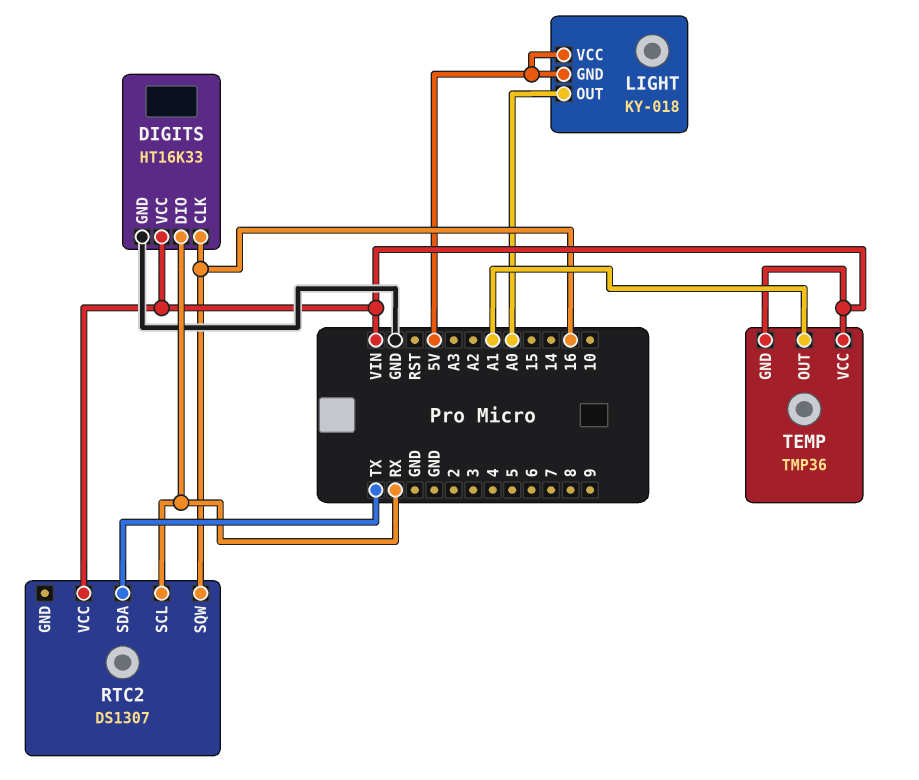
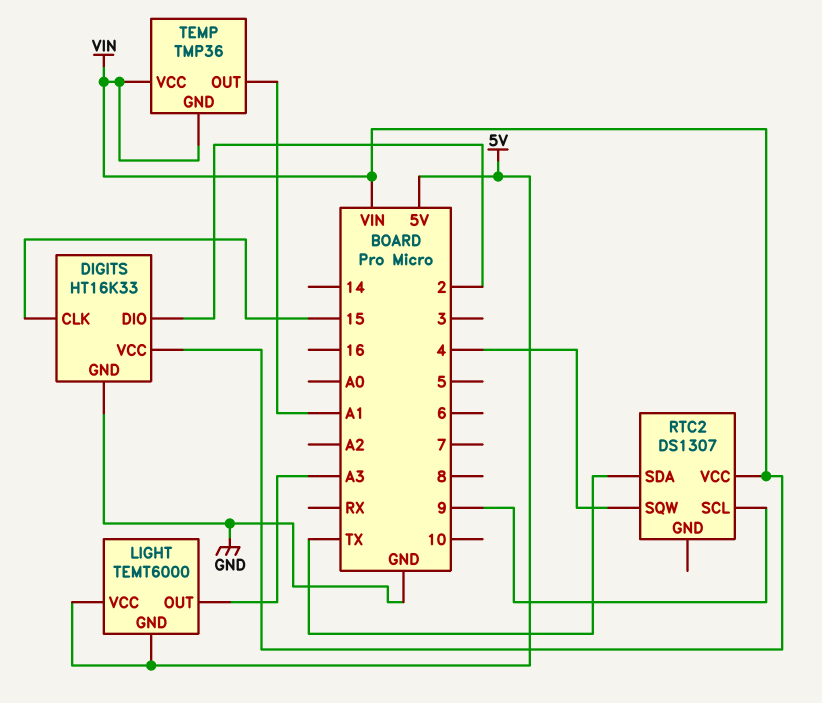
DIGITS pin CLK: 16 -> 15
DIGITS pin DIO: RX -> 2
LIGHT: KY-018 -> TEMT6000
LIGHT pin OUT: A0 -> A3
RTC2 pin SCL: RX -> 9
RTC2 pin SQW: 16 -> 4

